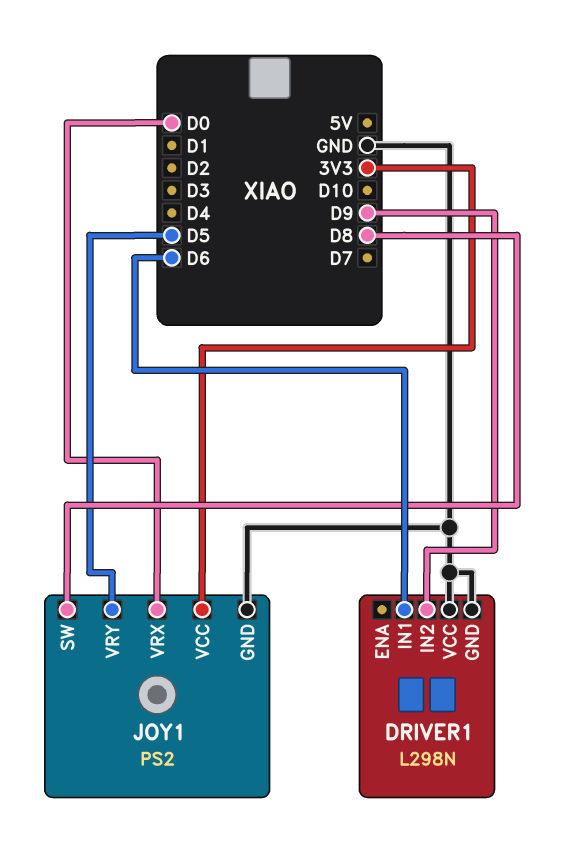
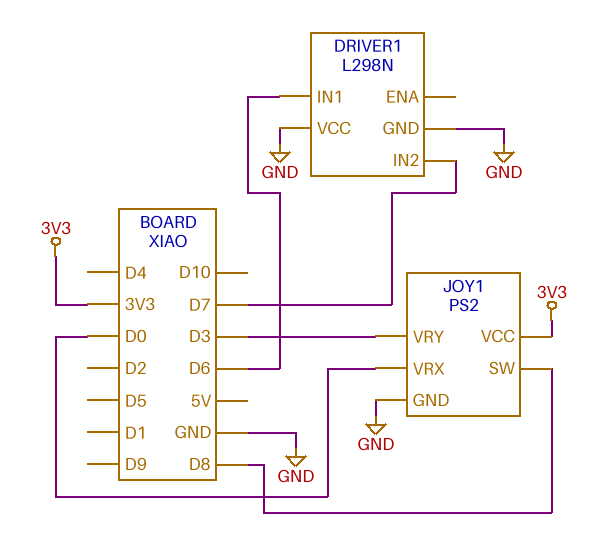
DRIVER1 pin IN2: D9 -> D7
JOY1 pin VRY: D5 -> D3

